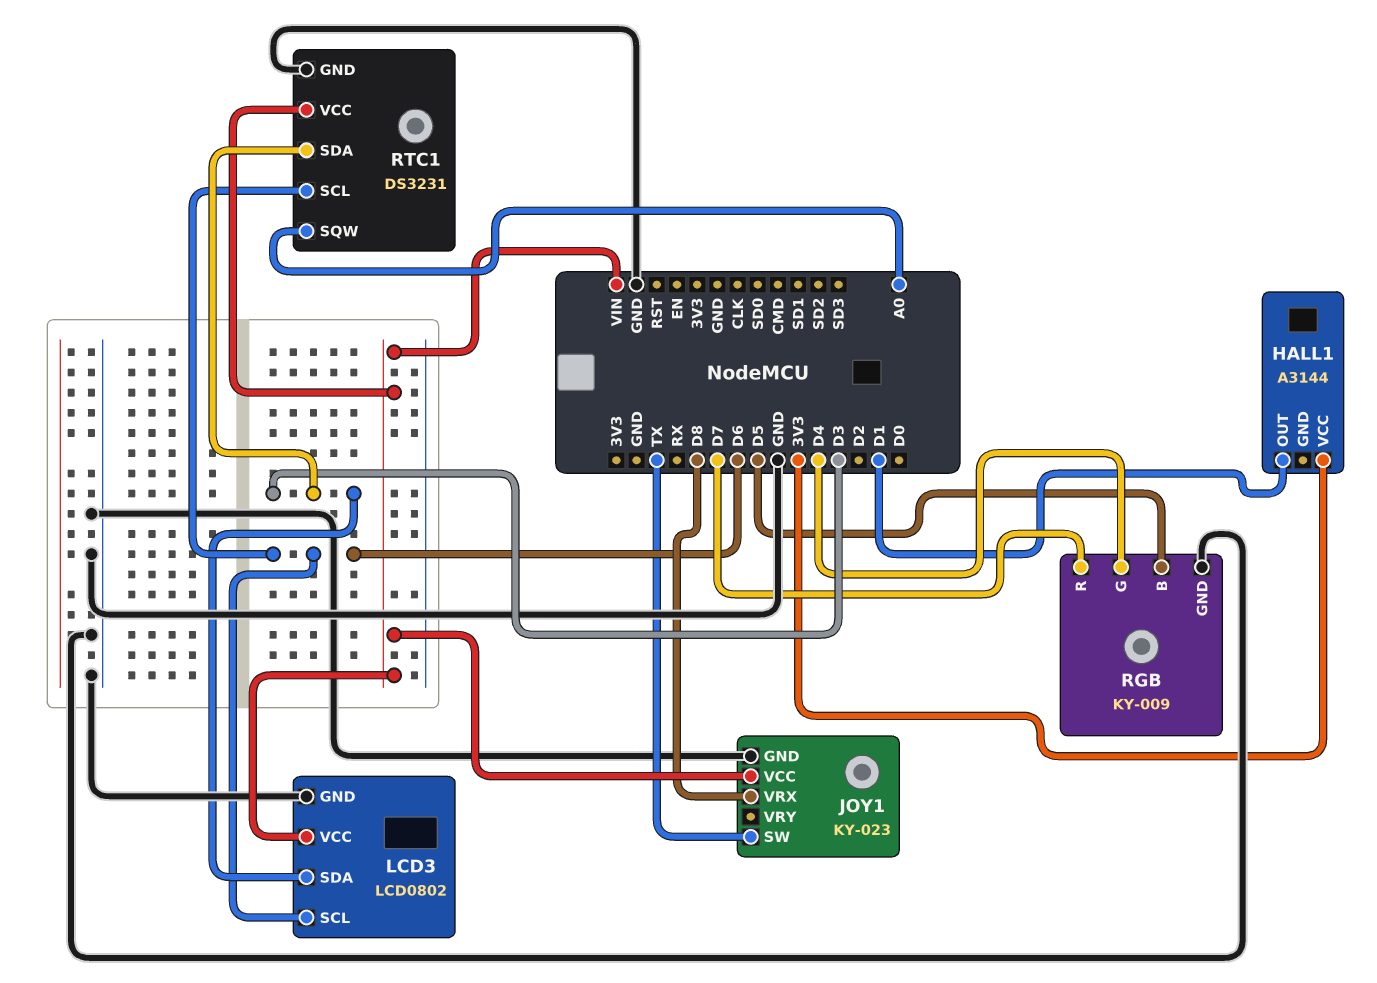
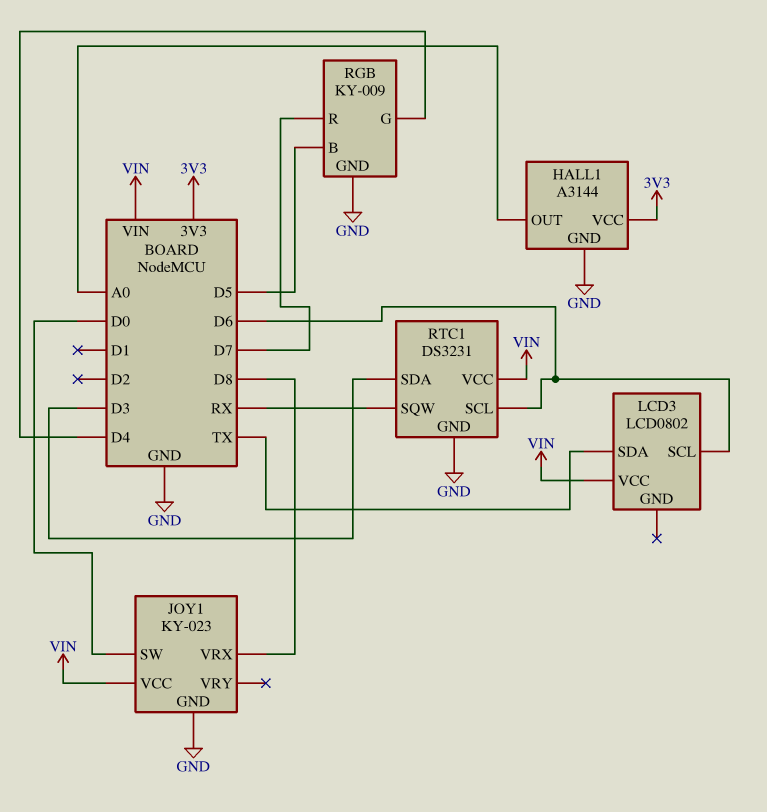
HALL1 pin GND: none -> GND
HALL1 pin OUT: D1 -> A0
JOY1 pin SW: TX -> D0
LCD3 pin GND: GND -> none
LCD3 pin SDA: D3 -> TX
RTC1 pin SQW: A0 -> RX

